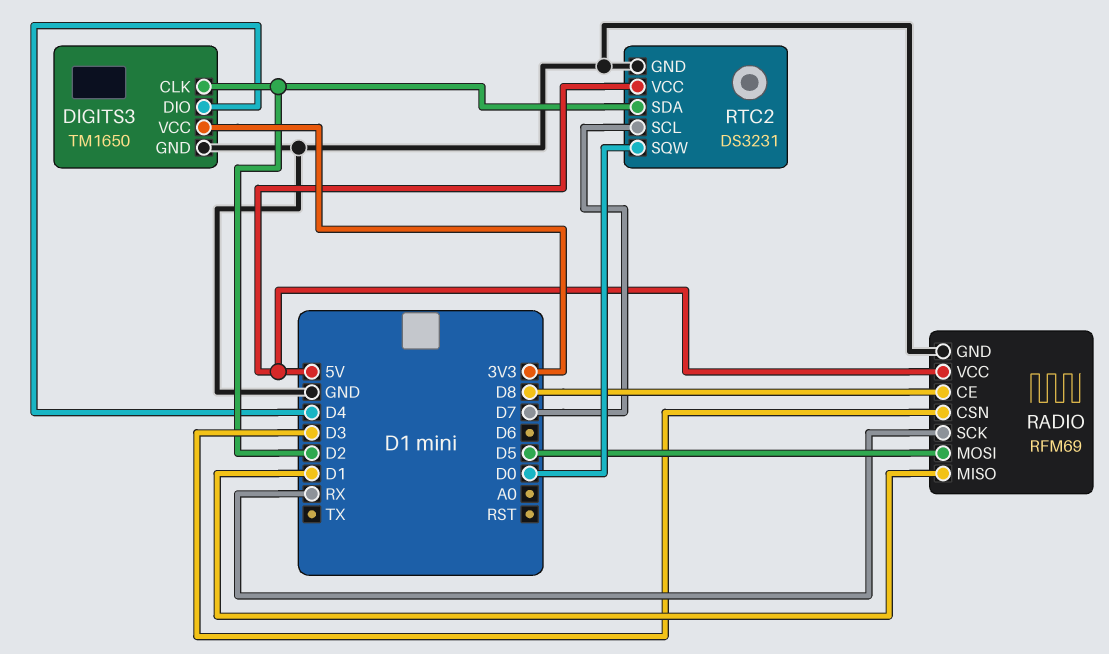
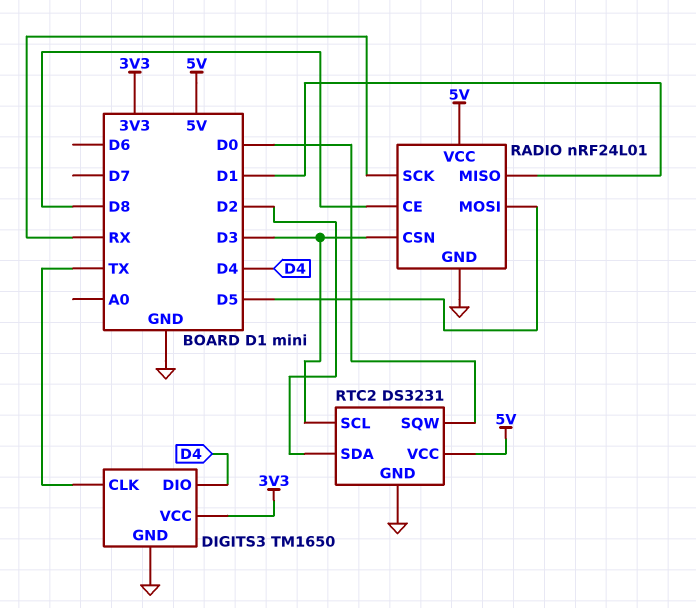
DIGITS3 pin CLK: D2 -> TX
RADIO: RFM69 -> nRF24L01
RTC2 pin SCL: D7 -> D3

